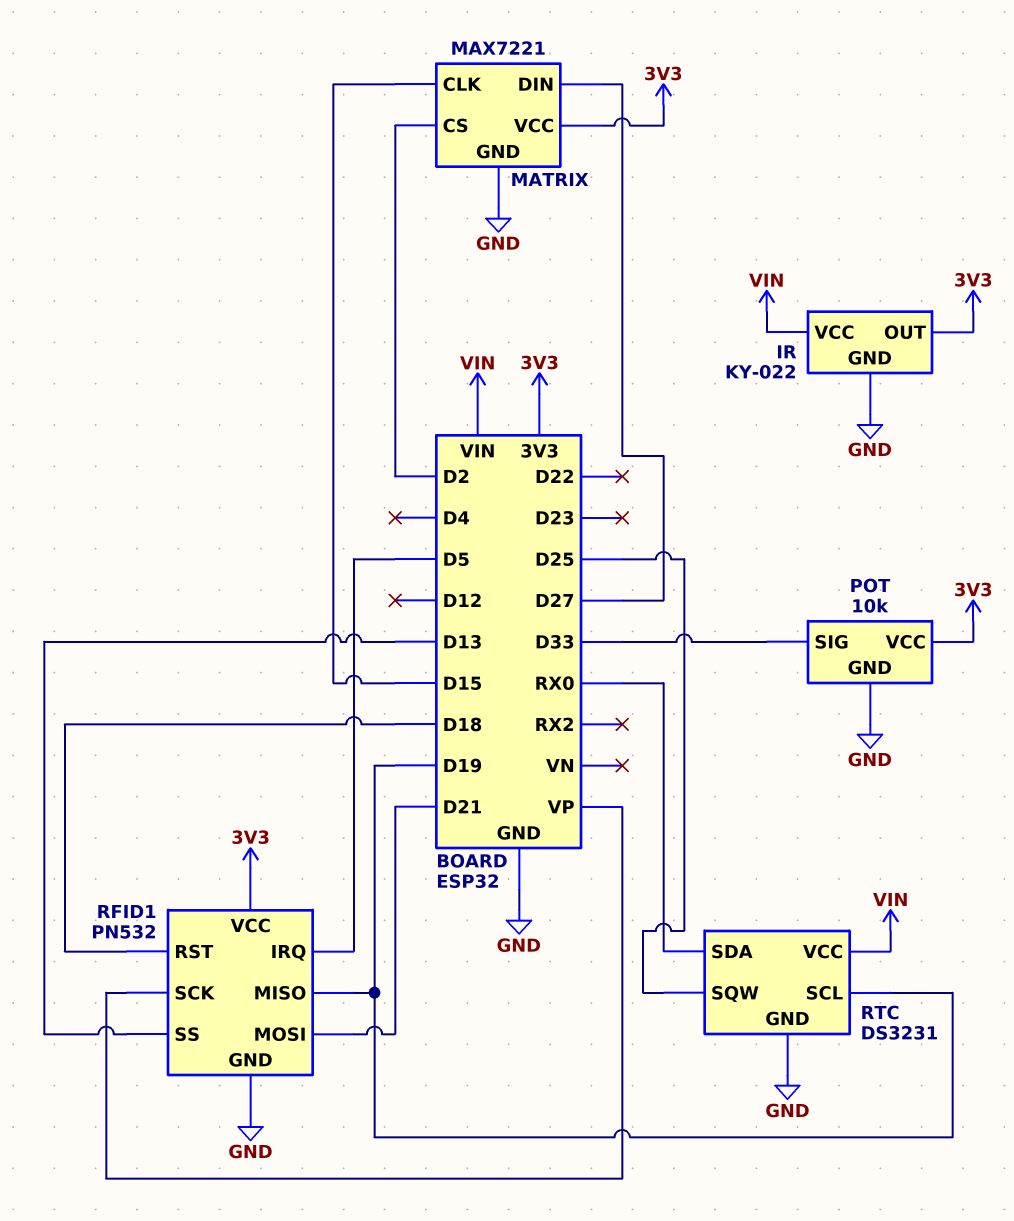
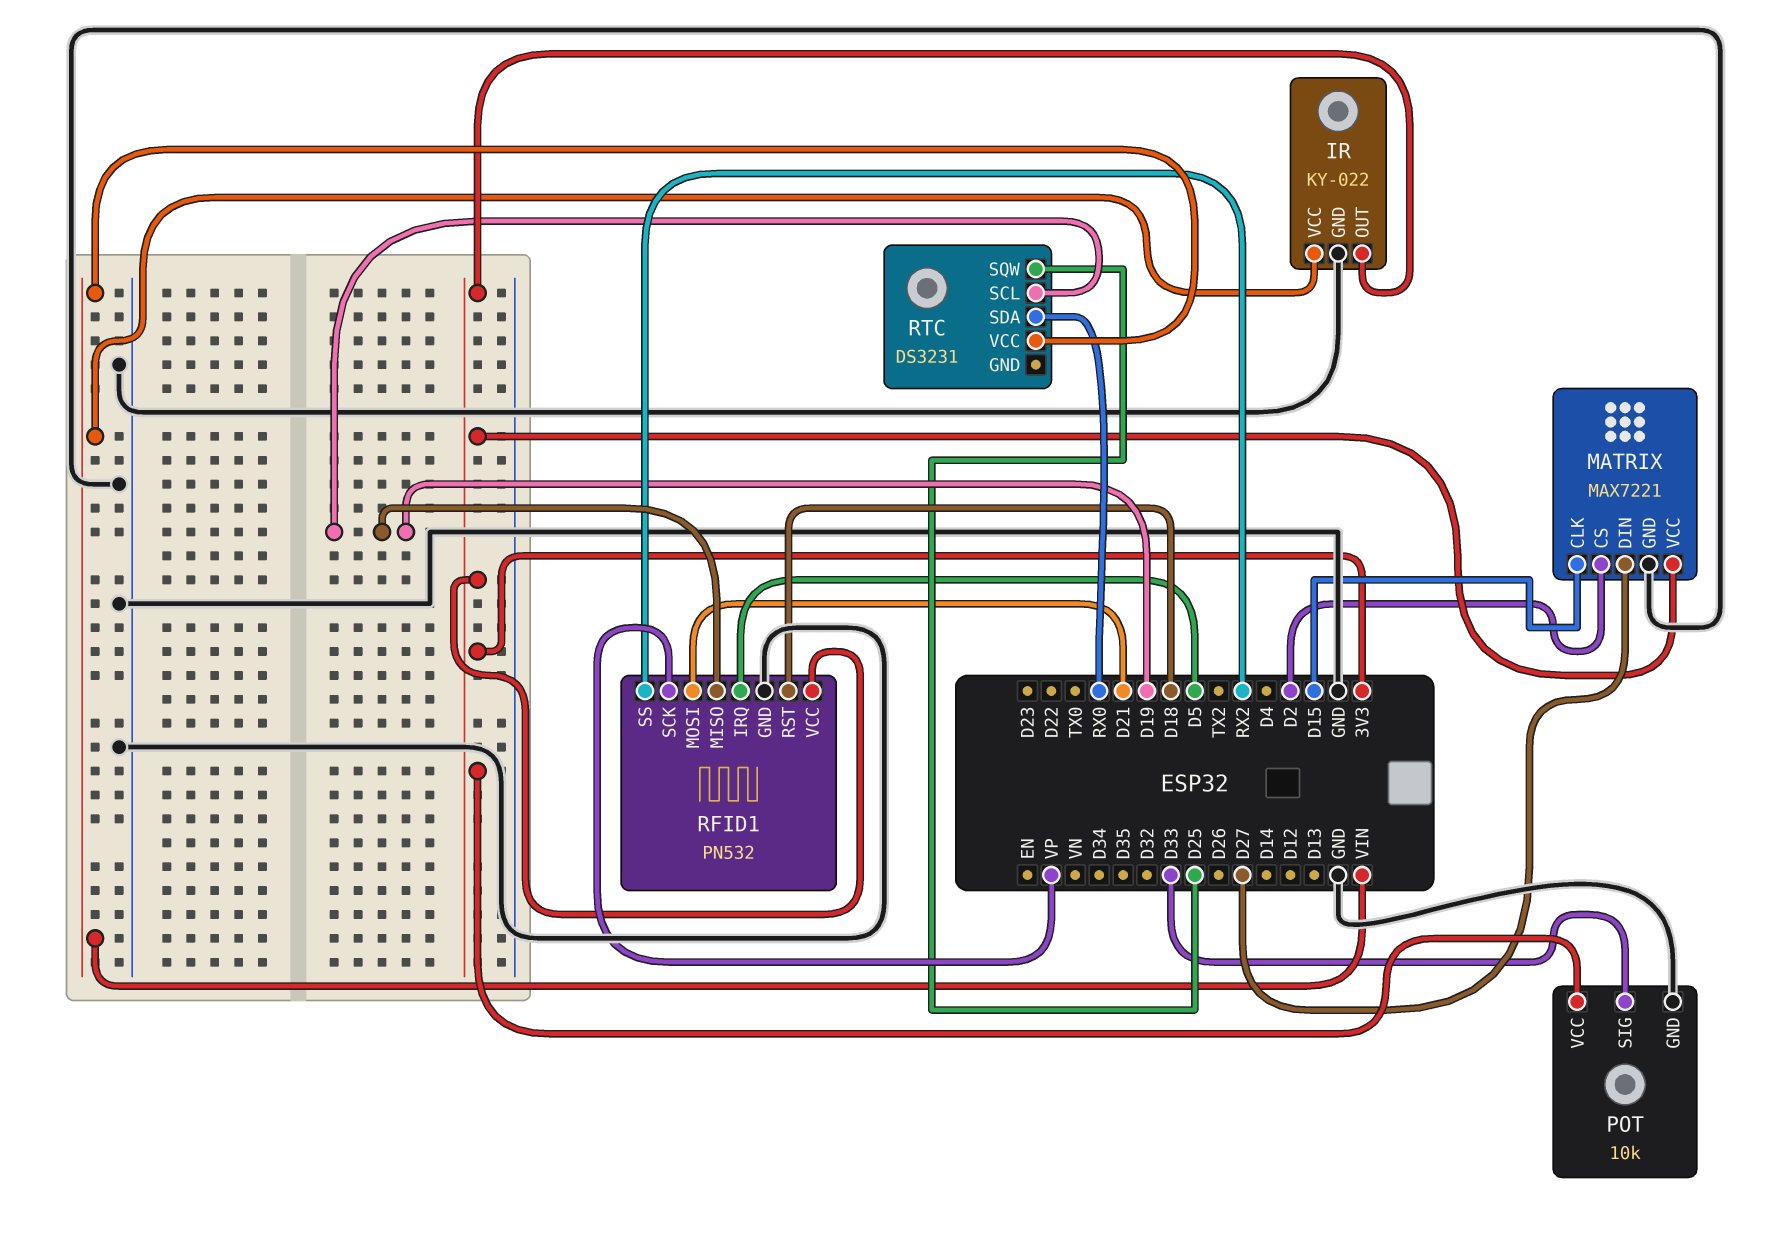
RFID1 pin SS: D13 -> RX2
RTC pin GND: GND -> none

